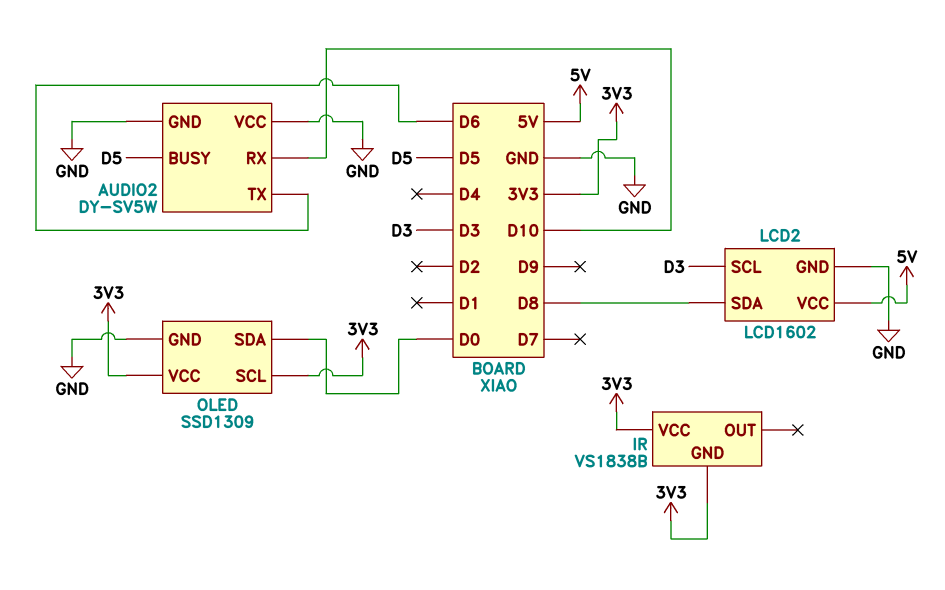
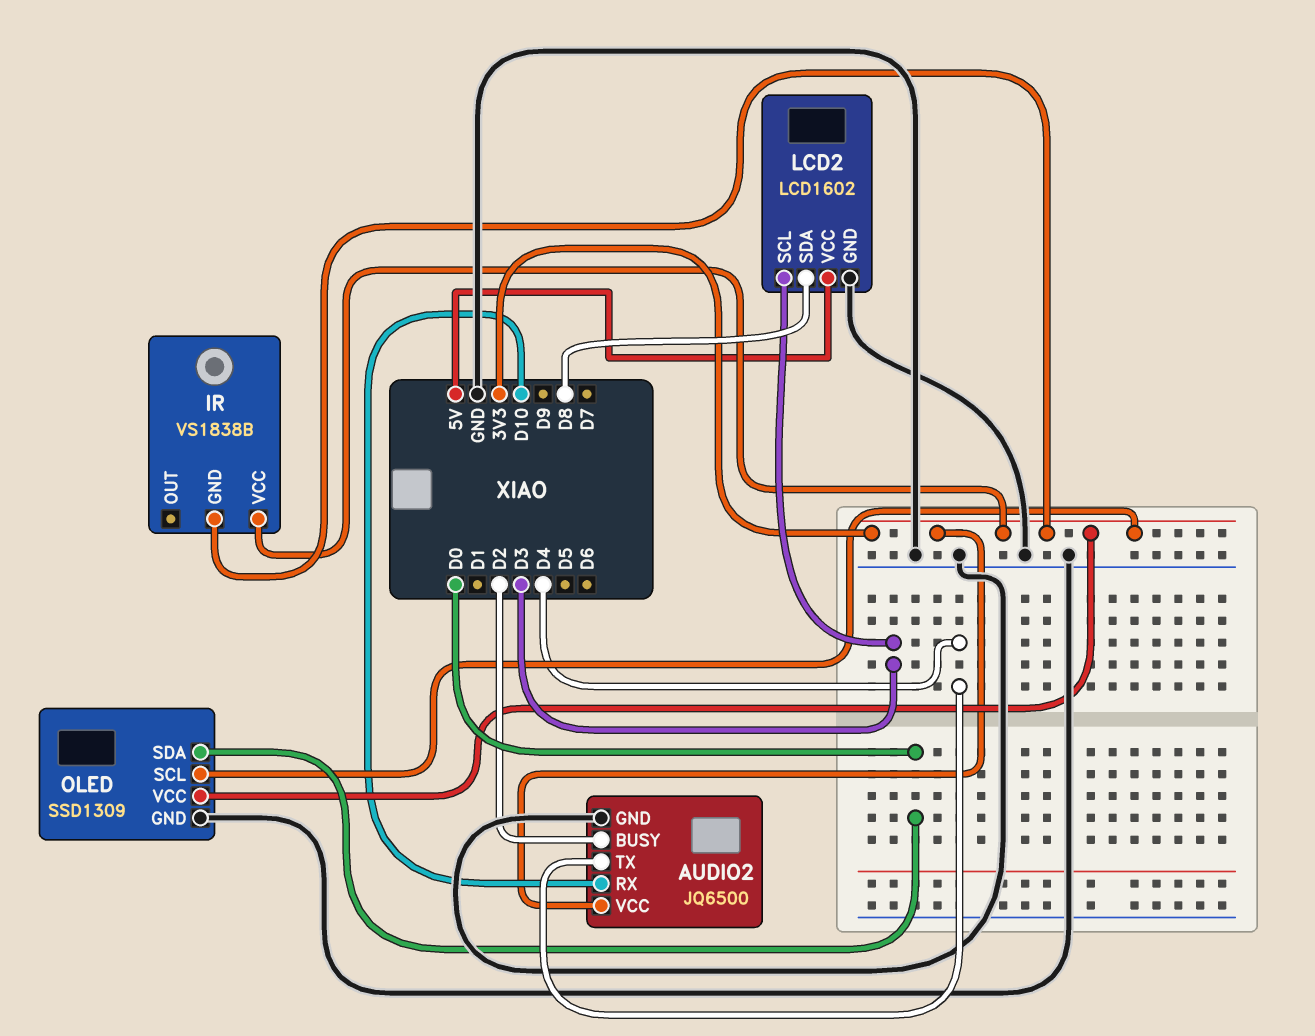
AUDIO2: DY-SV5W -> JQ6500
AUDIO2 pin BUSY: D5 -> D2
AUDIO2 pin TX: D6 -> D4
AUDIO2 pin VCC: GND -> 3V3

